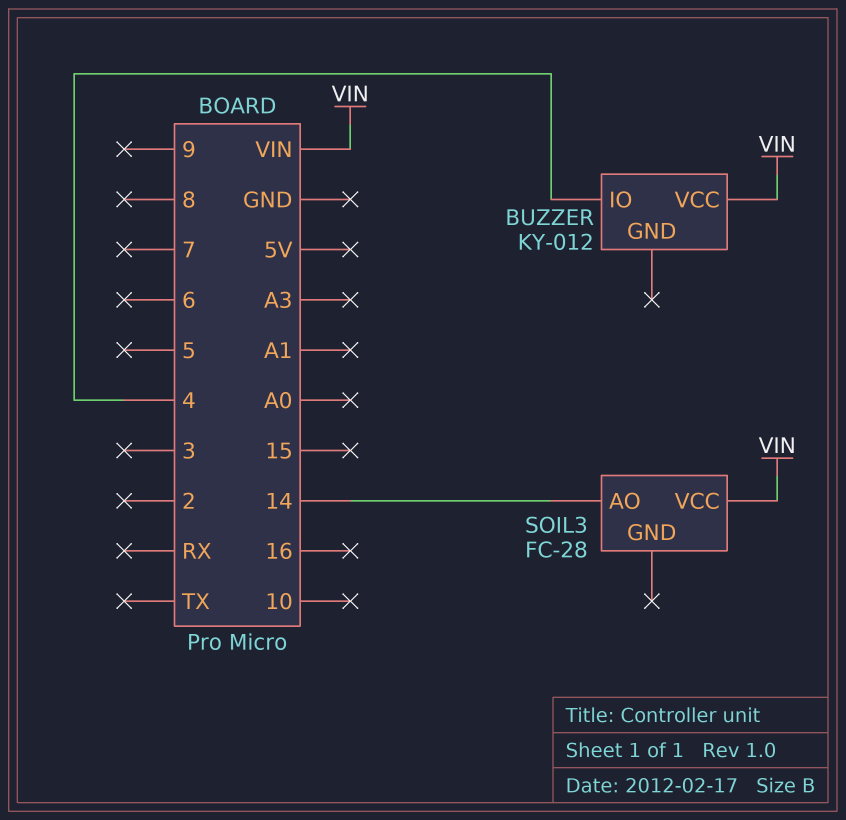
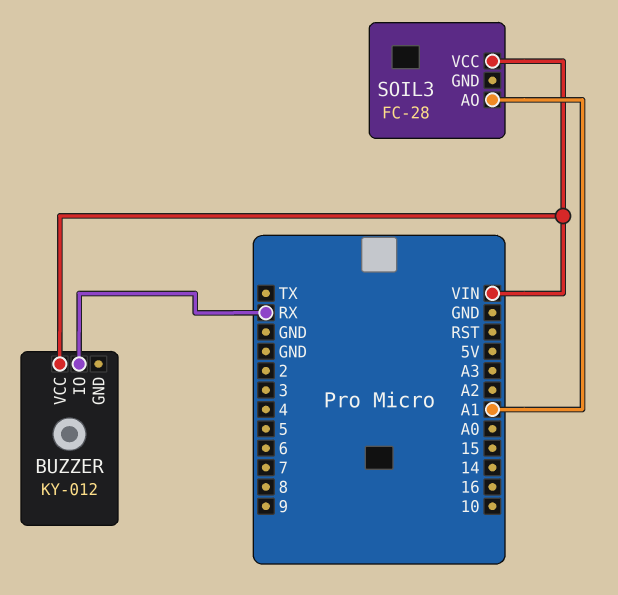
BUZZER pin IO: 4 -> RX
SOIL3 pin AO: 14 -> A1

